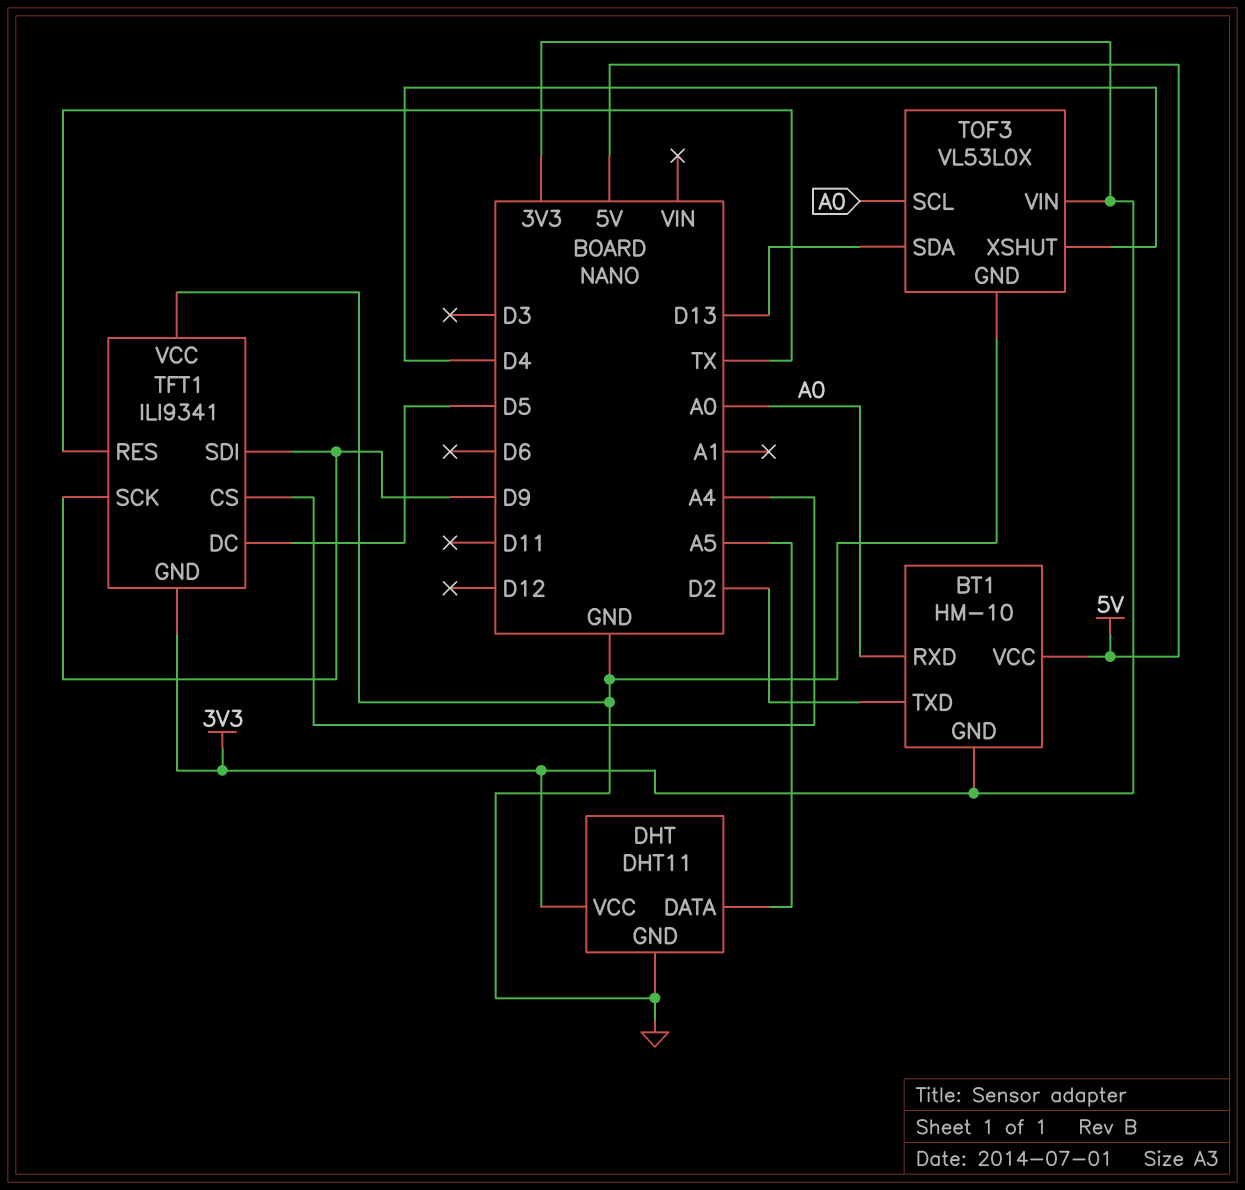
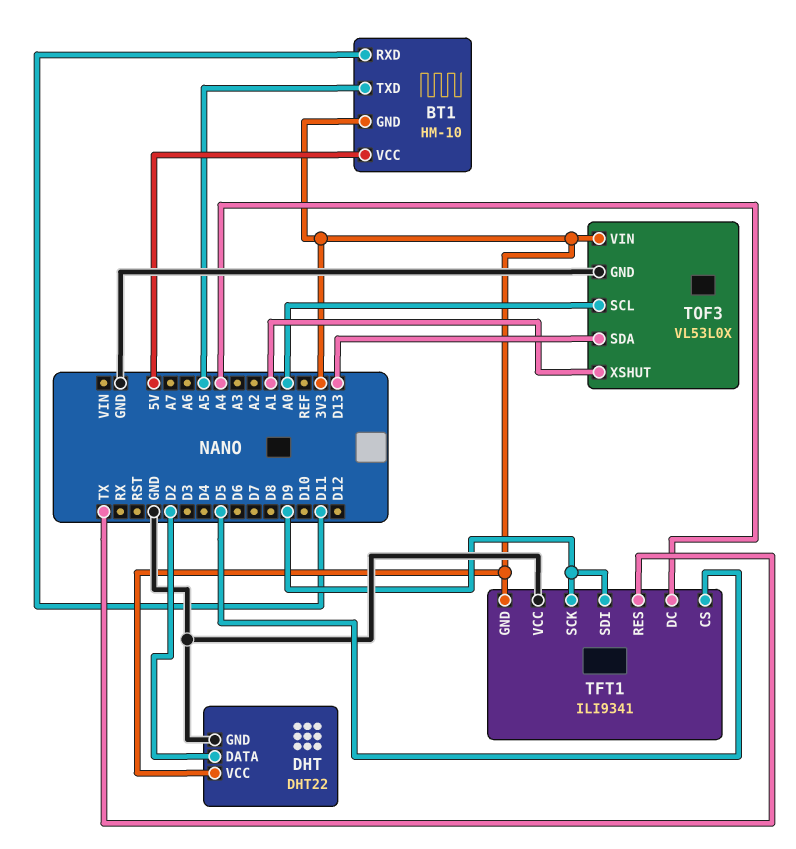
BT1 pin RXD: A0 -> D11
BT1 pin TXD: D2 -> A5
DHT: DHT11 -> DHT22
DHT pin DATA: A5 -> D2
TFT1 pin CS: A4 -> D5
TFT1 pin DC: D5 -> A4
TOF3 pin XSHUT: D4 -> A1

